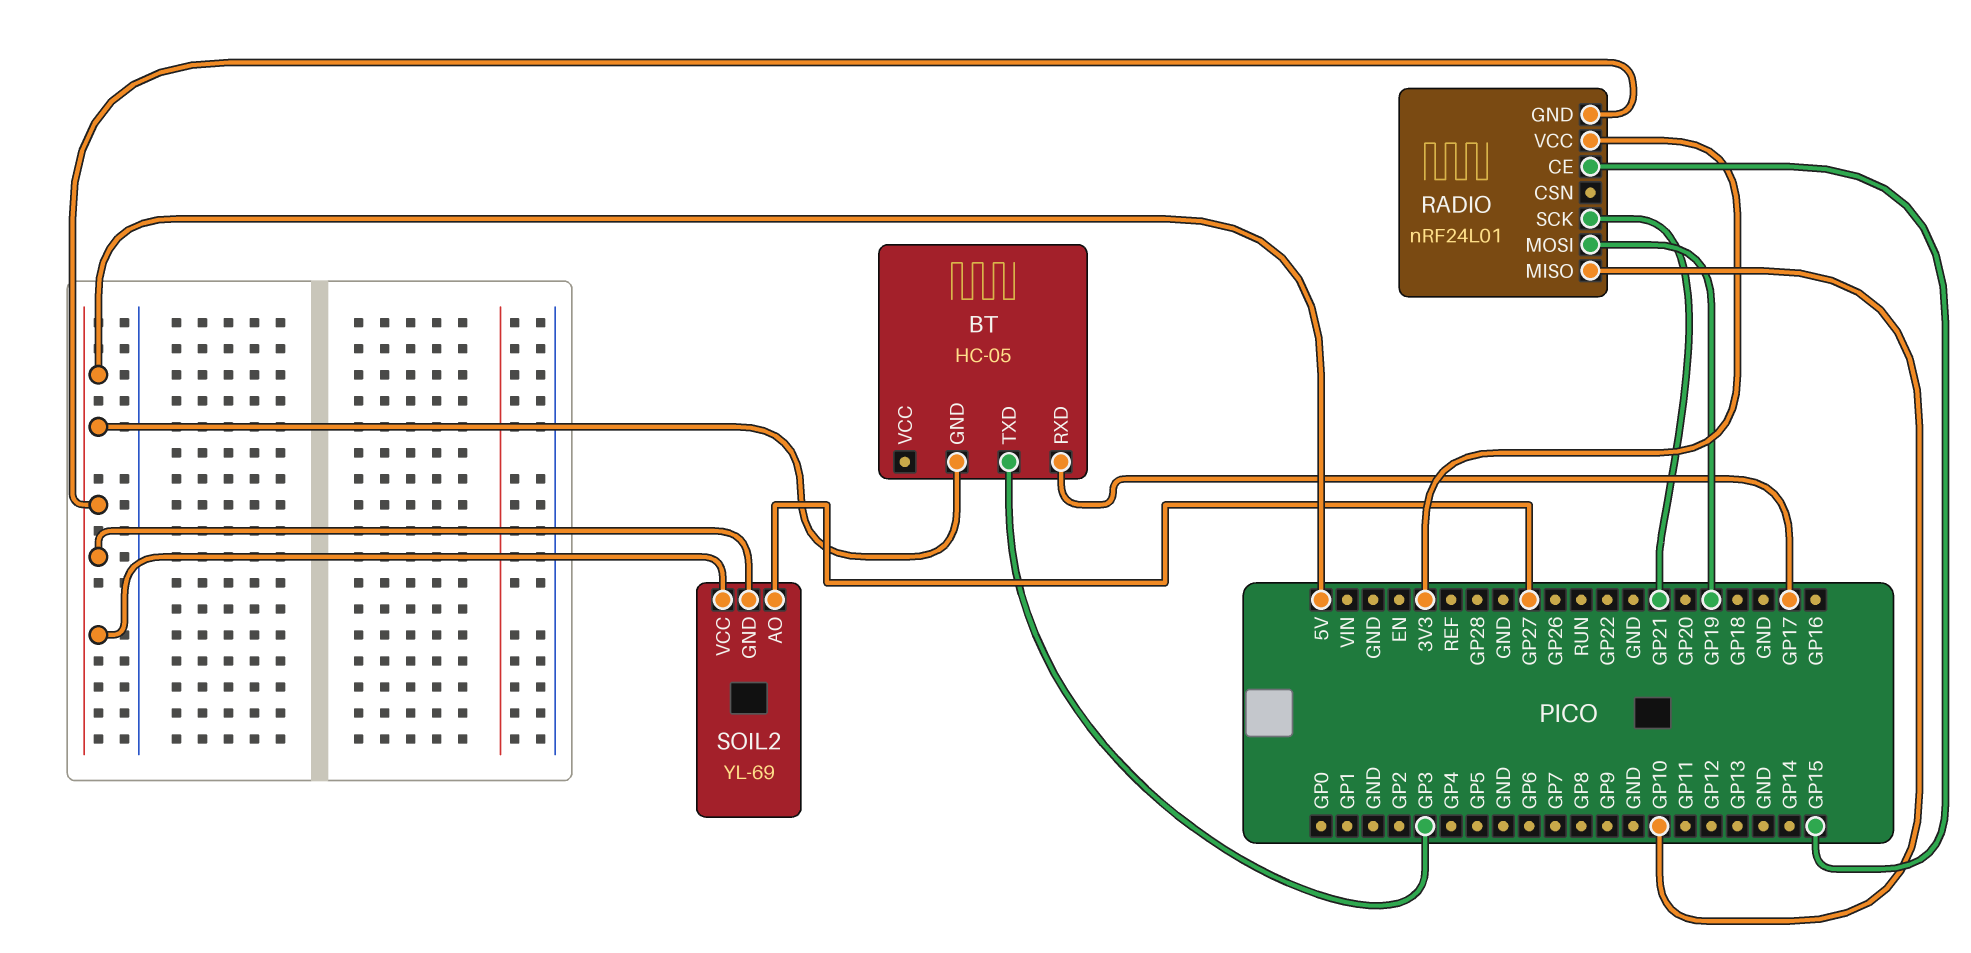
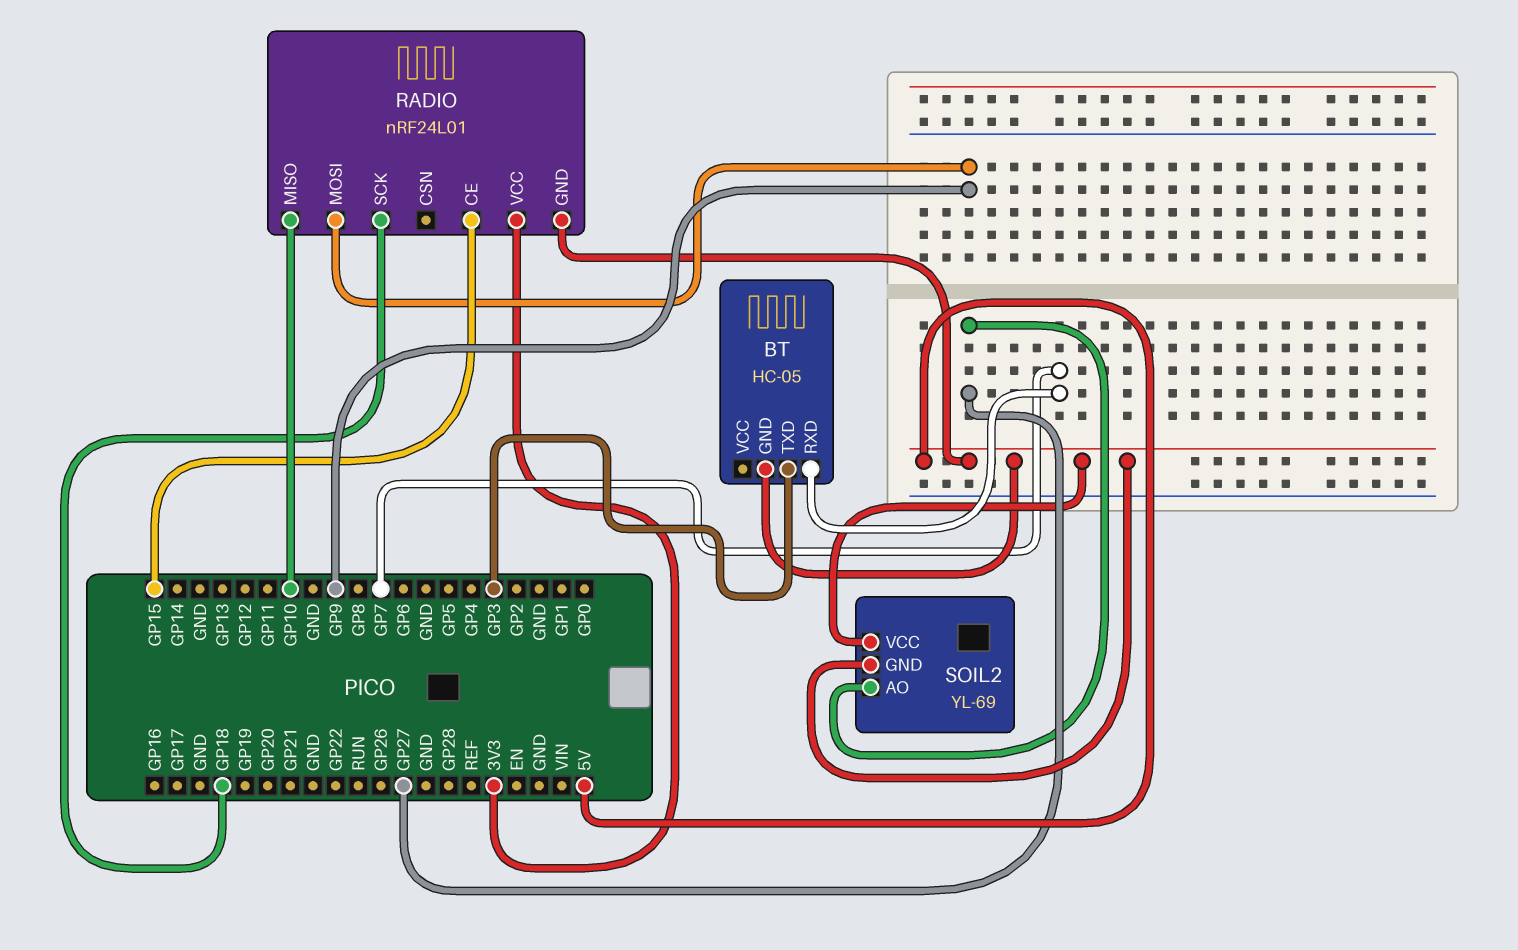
BT pin RXD: GP17 -> GP7
RADIO pin MOSI: GP19 -> GP9
RADIO pin SCK: GP21 -> GP18

